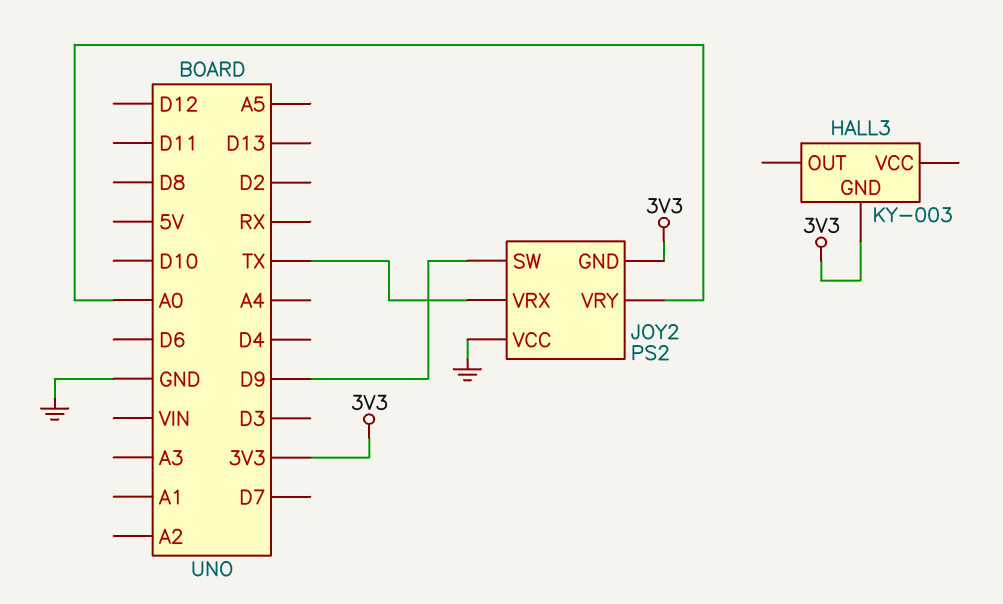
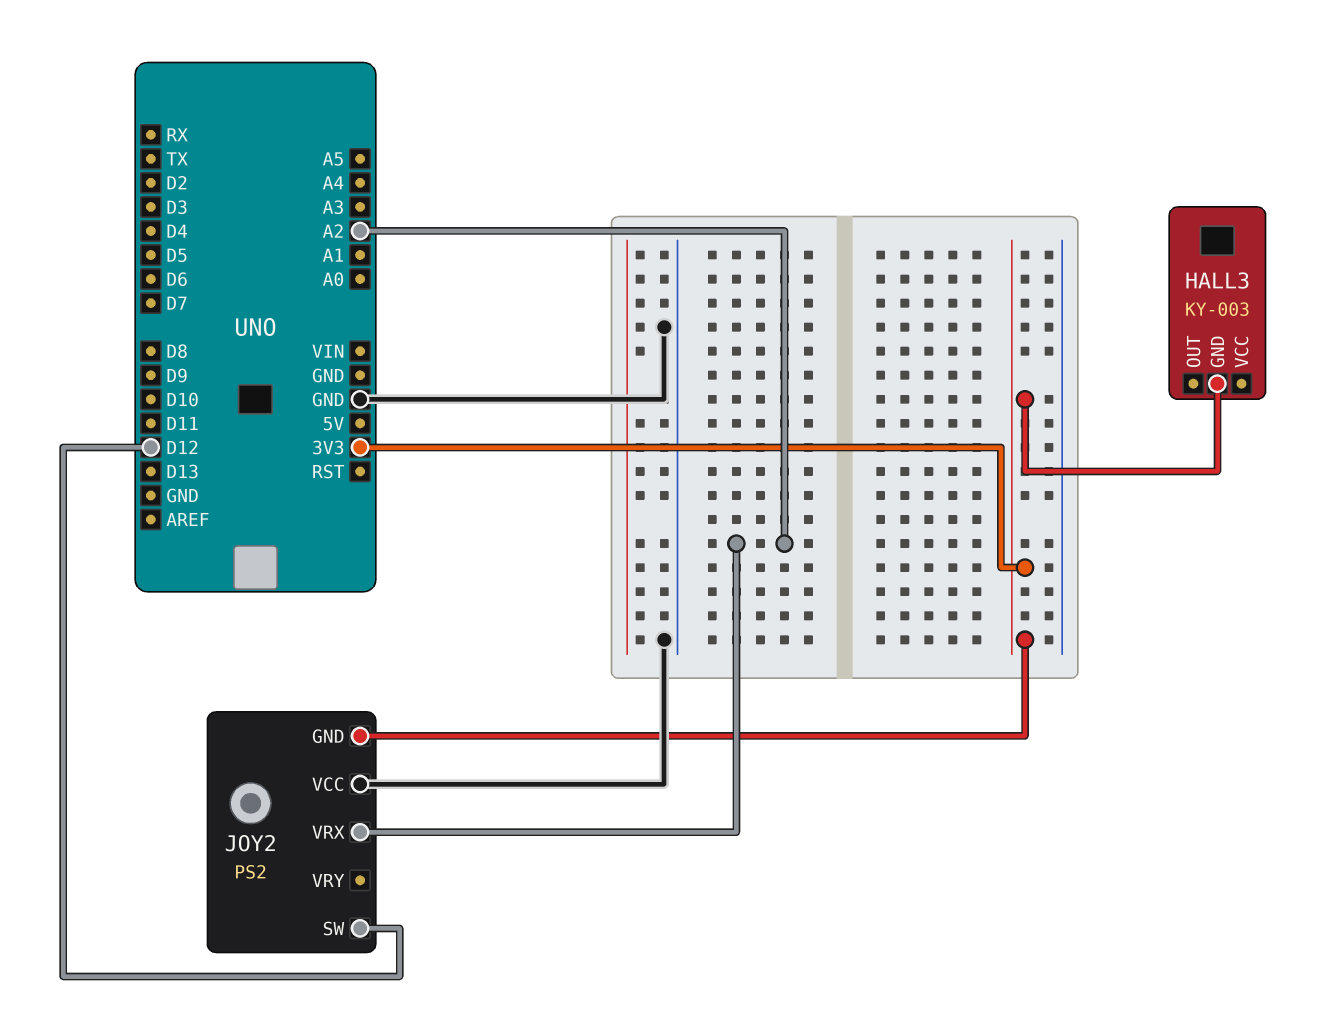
JOY2 pin SW: D9 -> D12
JOY2 pin VRX: TX -> A2
JOY2 pin VRY: A0 -> none

